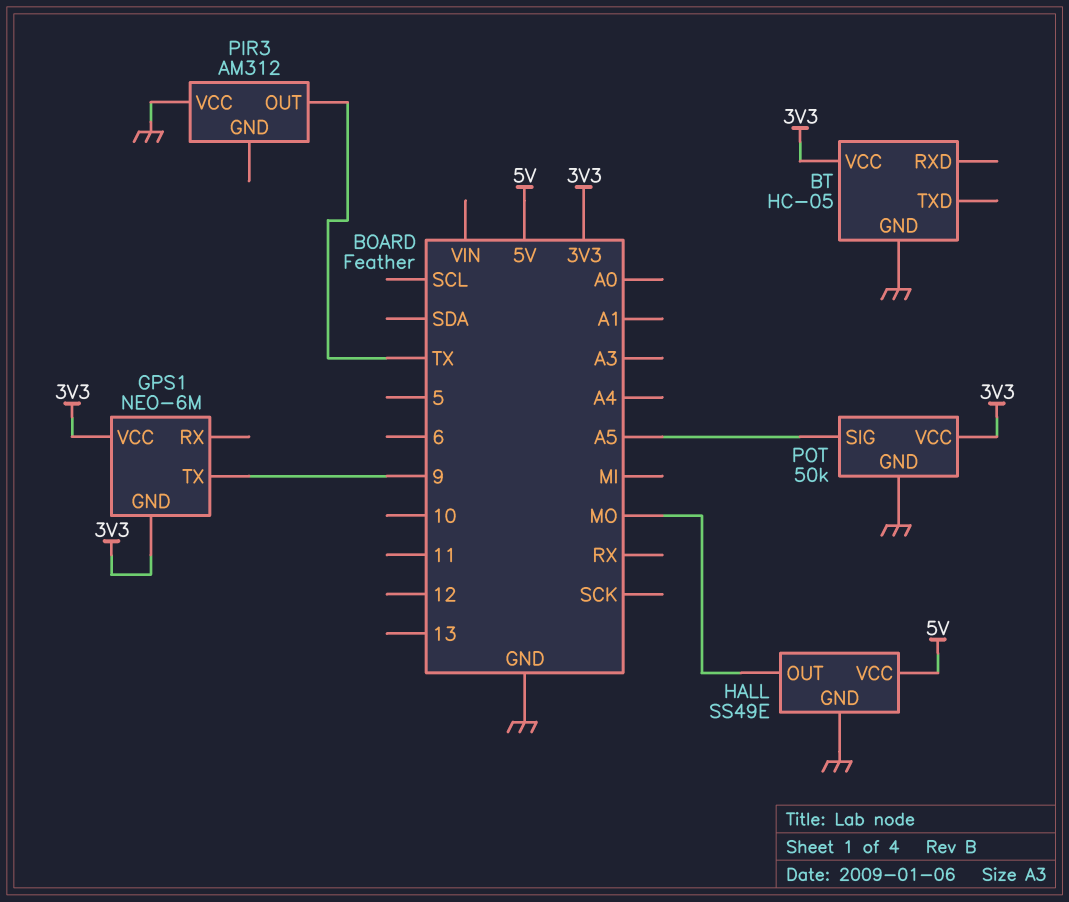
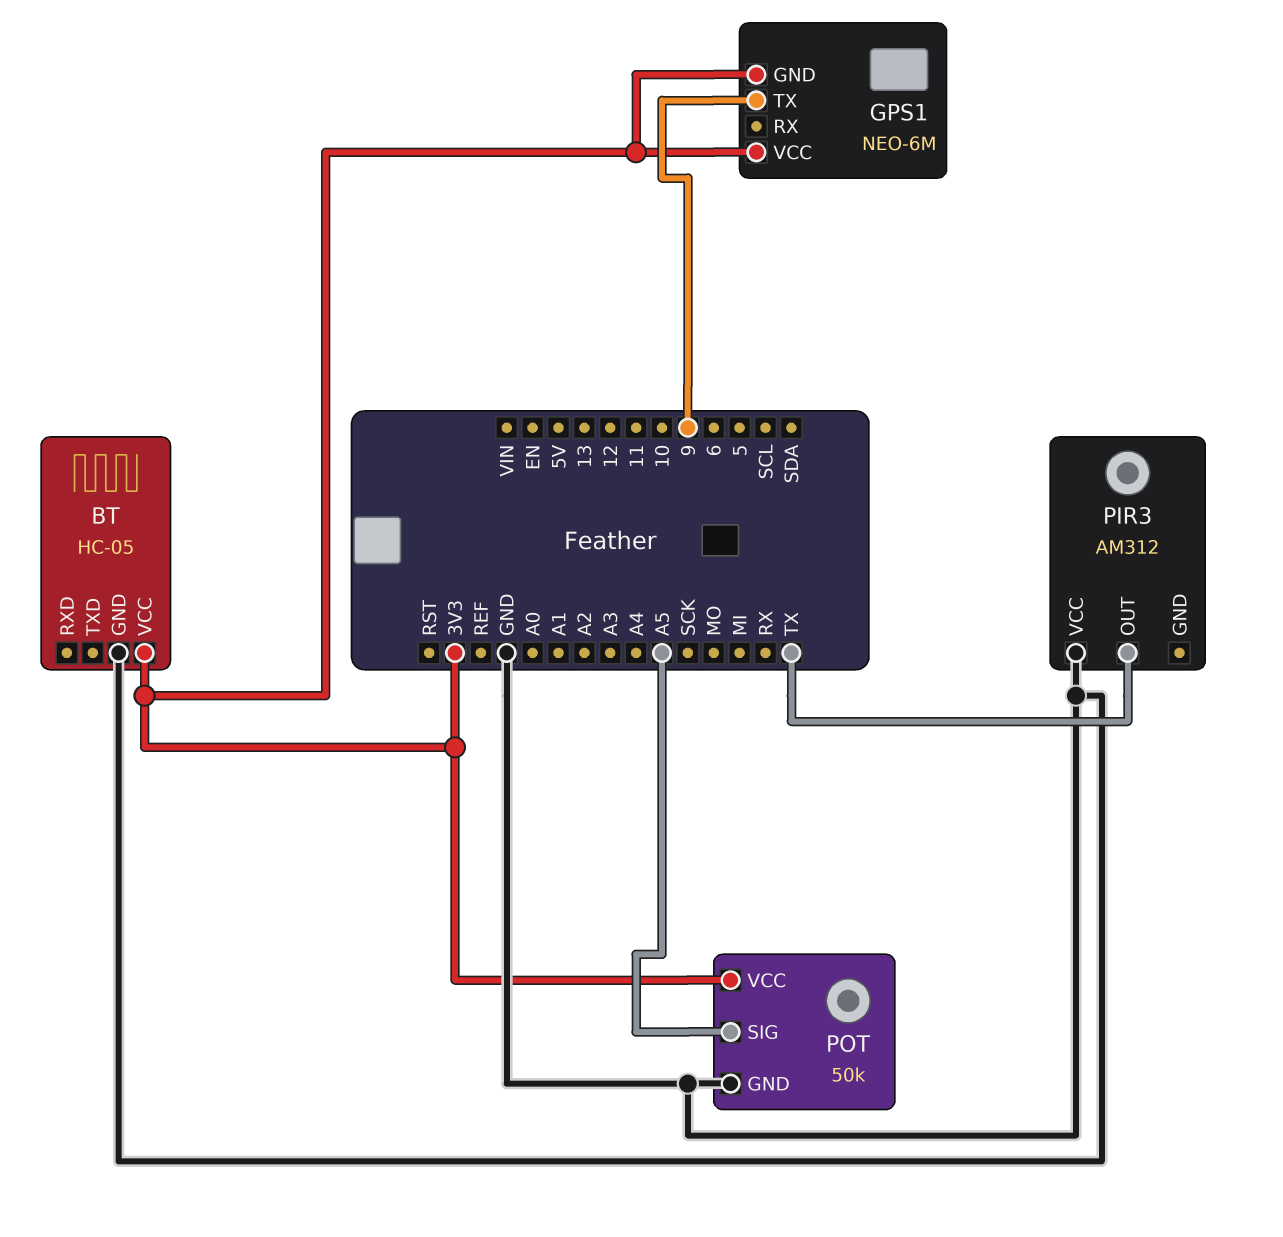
HALL: SS49E -> none
HALL pin GND: GND -> none
HALL pin OUT: MO -> none
HALL pin VCC: 5V -> none

